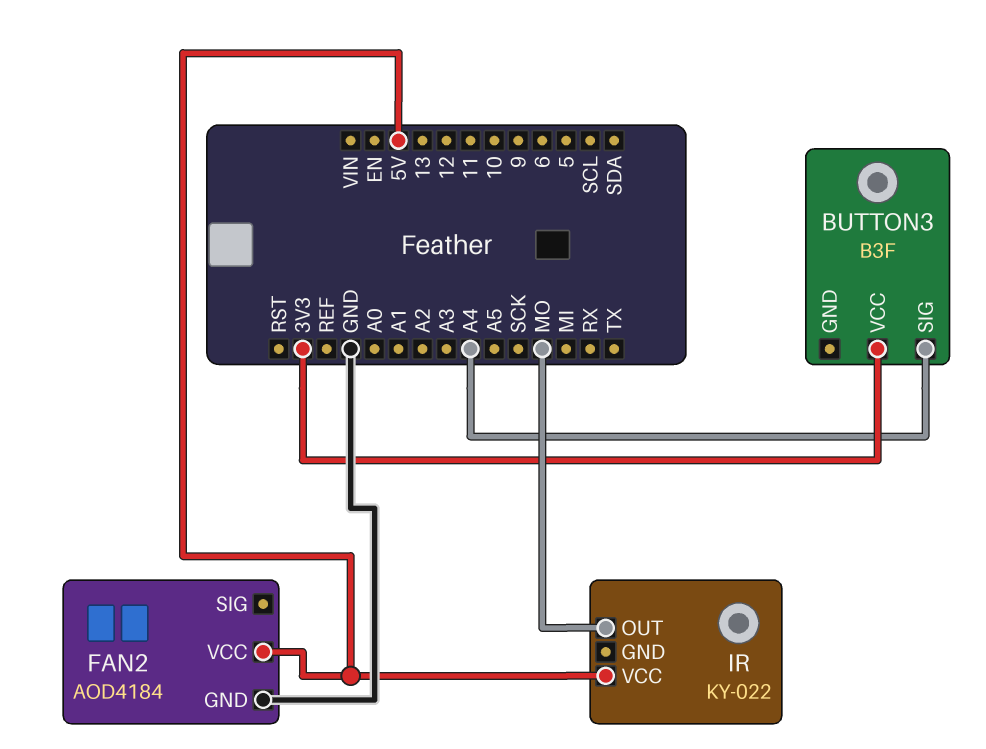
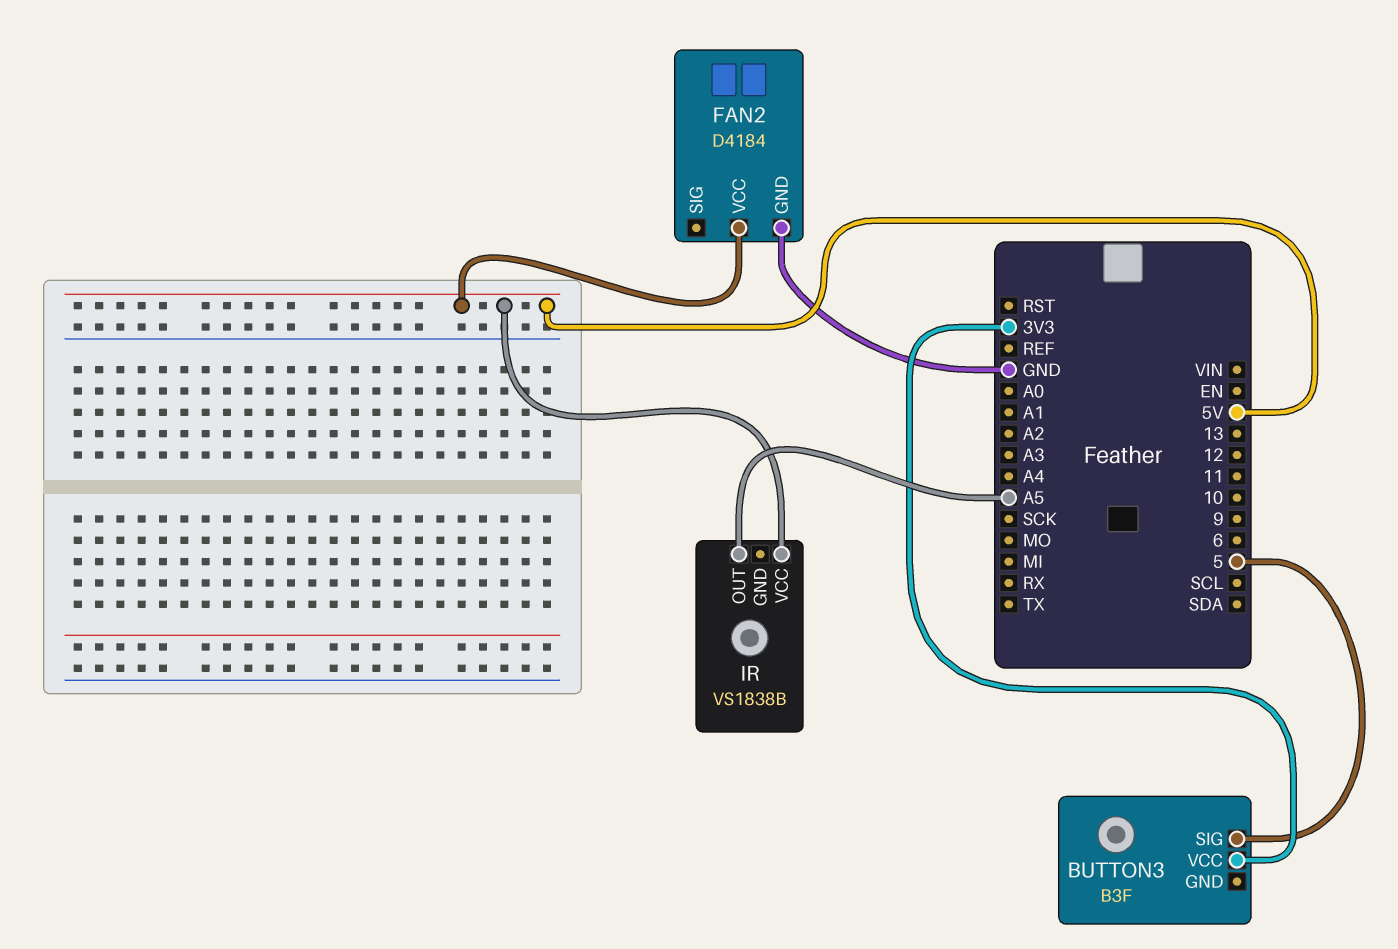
BUTTON3 pin SIG: A4 -> 5
FAN2: AOD4184 -> D4184
IR: KY-022 -> VS1838B
IR pin OUT: MO -> A5

